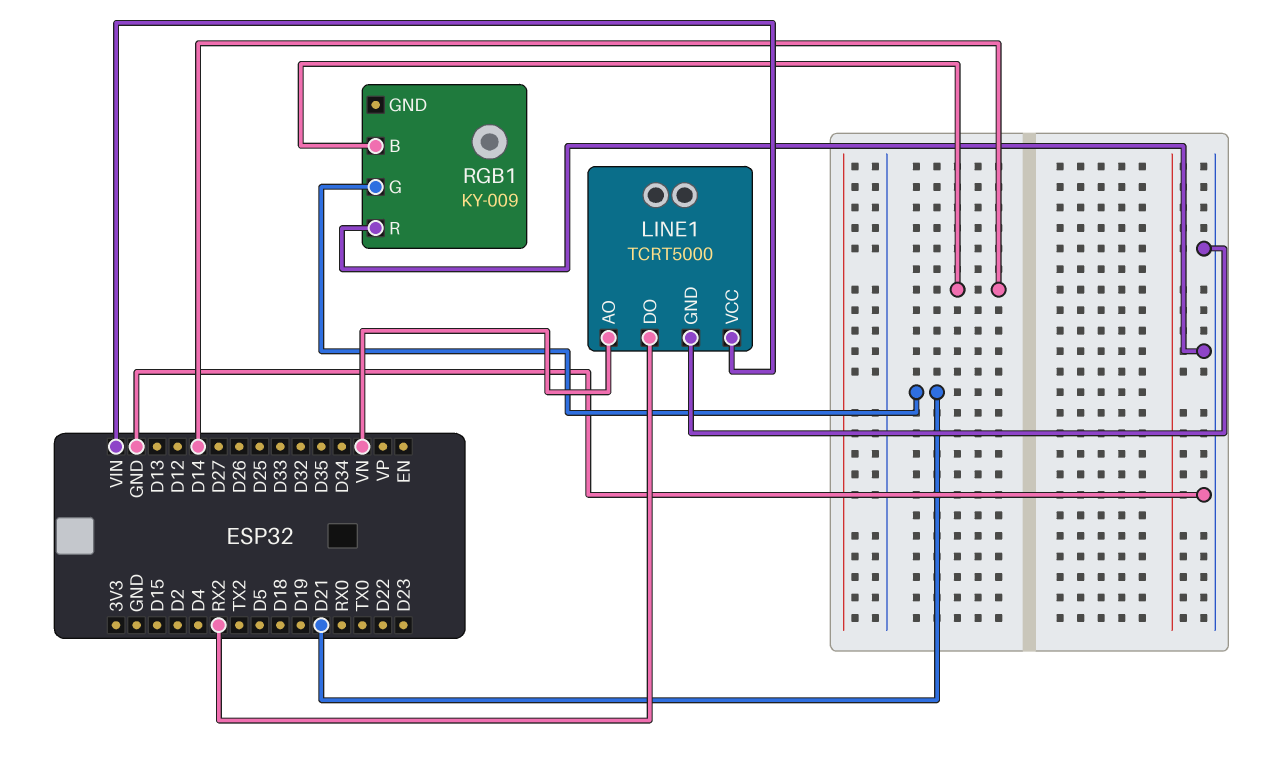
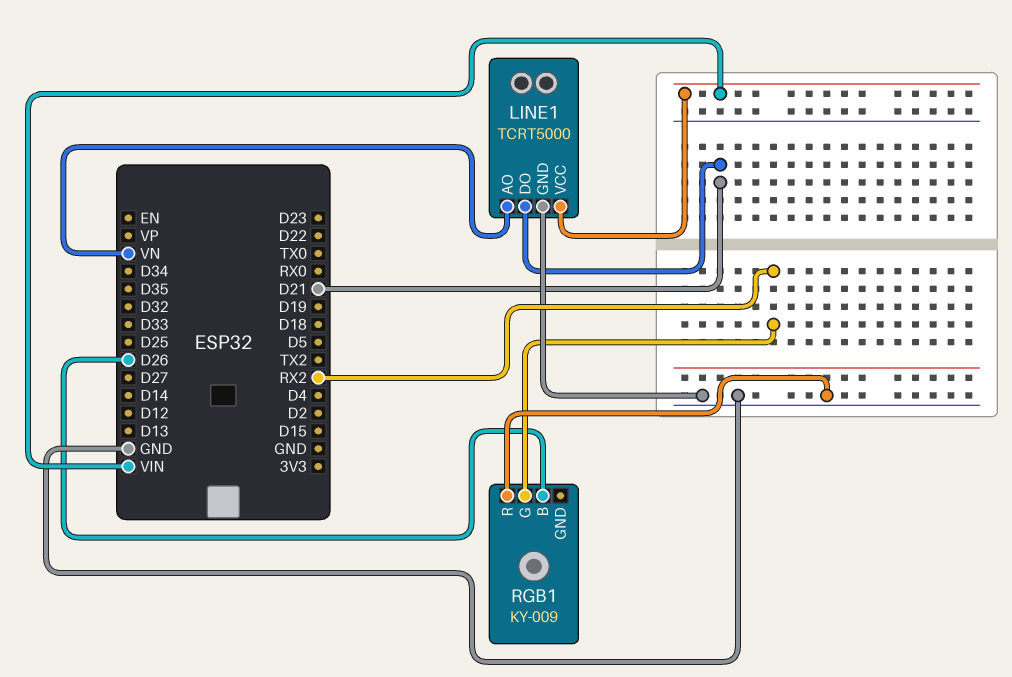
LINE1 pin DO: RX2 -> D21
RGB1 pin B: D14 -> D26
RGB1 pin G: D21 -> RX2

